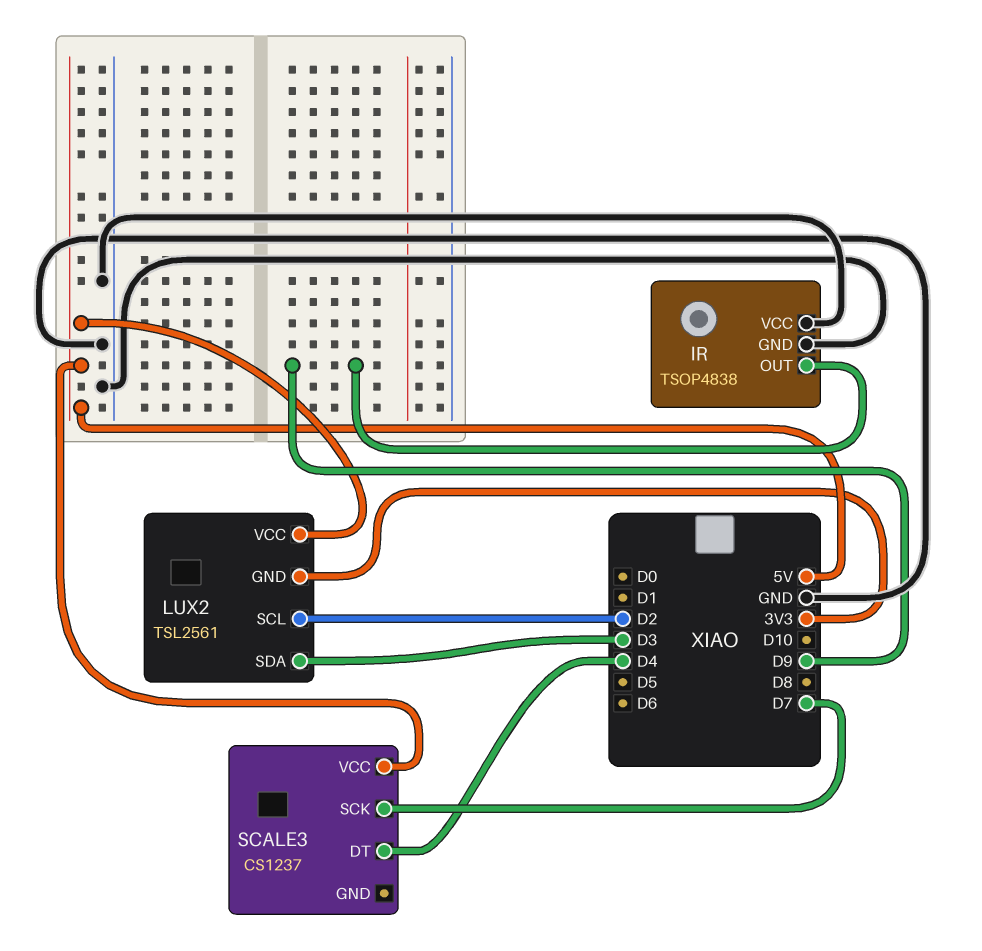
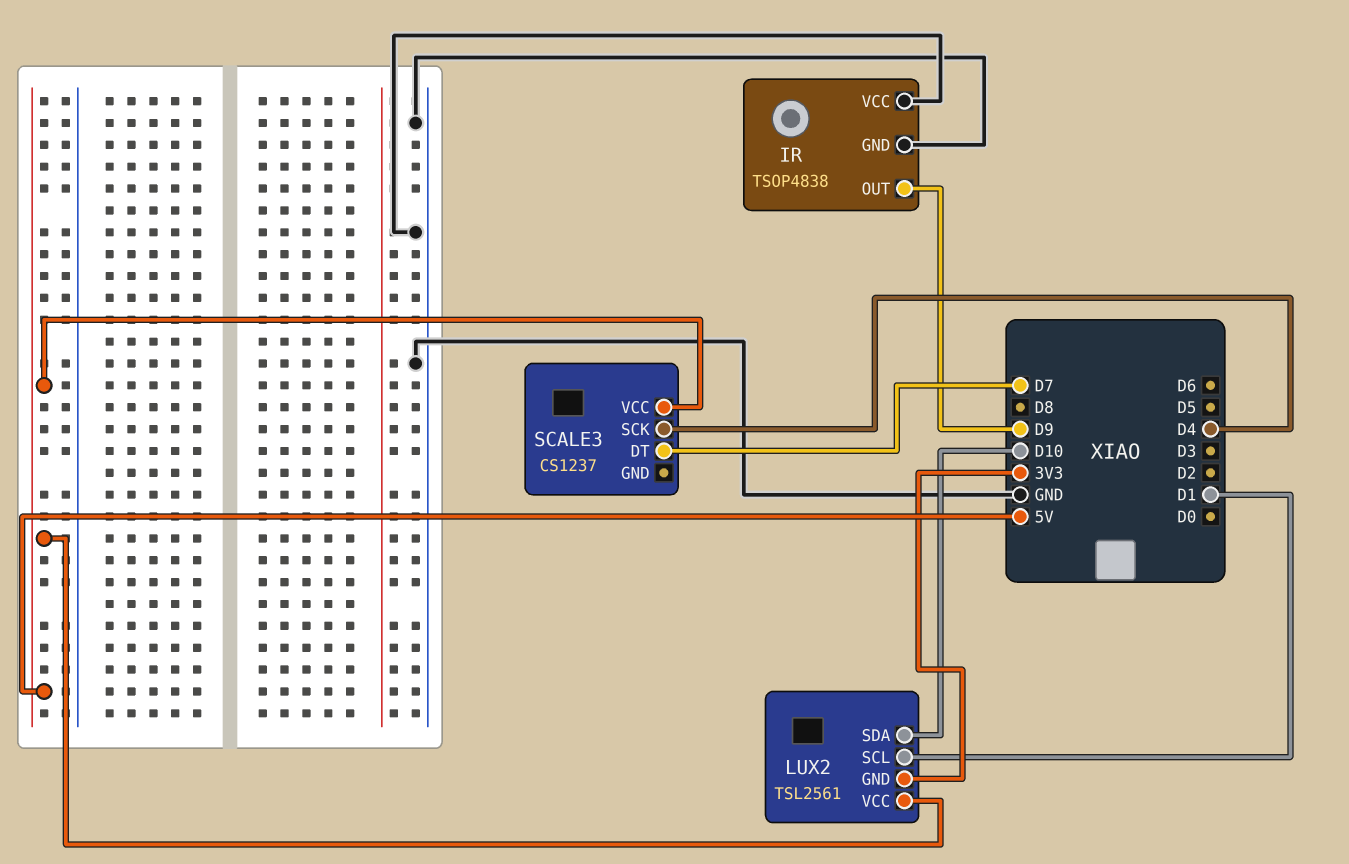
LUX2 pin SCL: D2 -> D1
LUX2 pin SDA: D3 -> D10
SCALE3 pin DT: D4 -> D7
SCALE3 pin SCK: D7 -> D4

